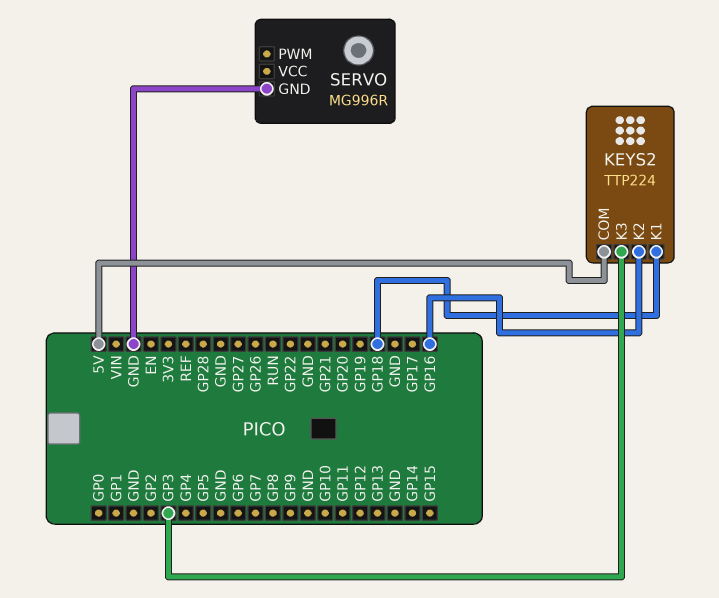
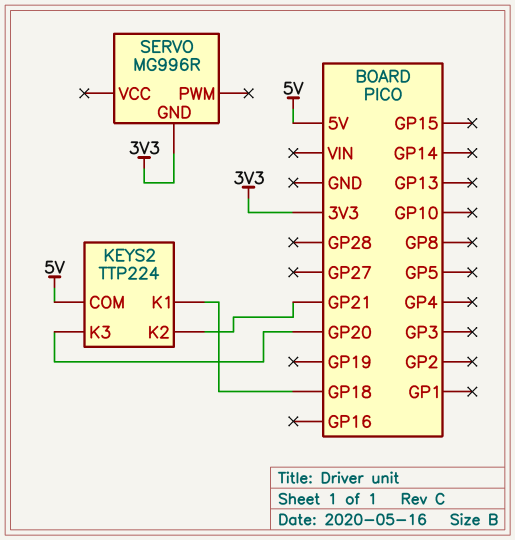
KEYS2 pin K2: GP16 -> GP21
KEYS2 pin K3: GP3 -> GP20
SERVO pin GND: GND -> 3V3

